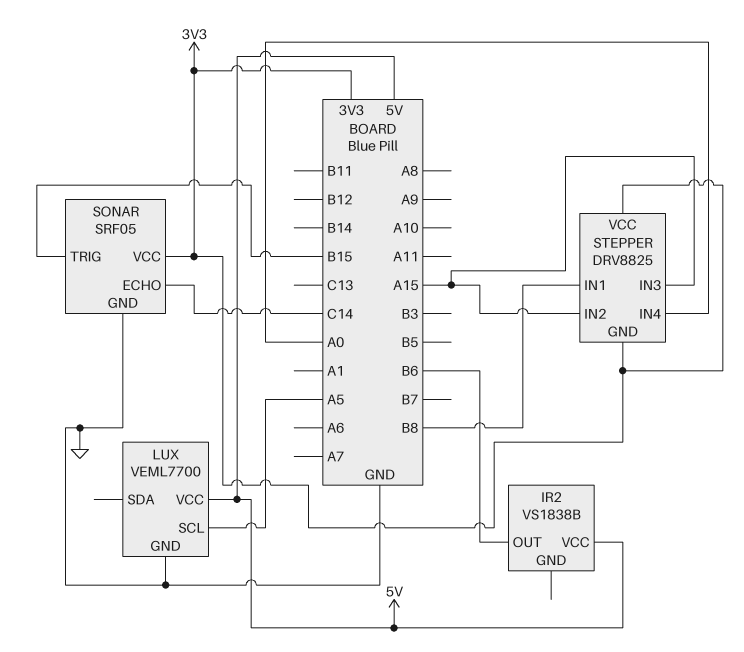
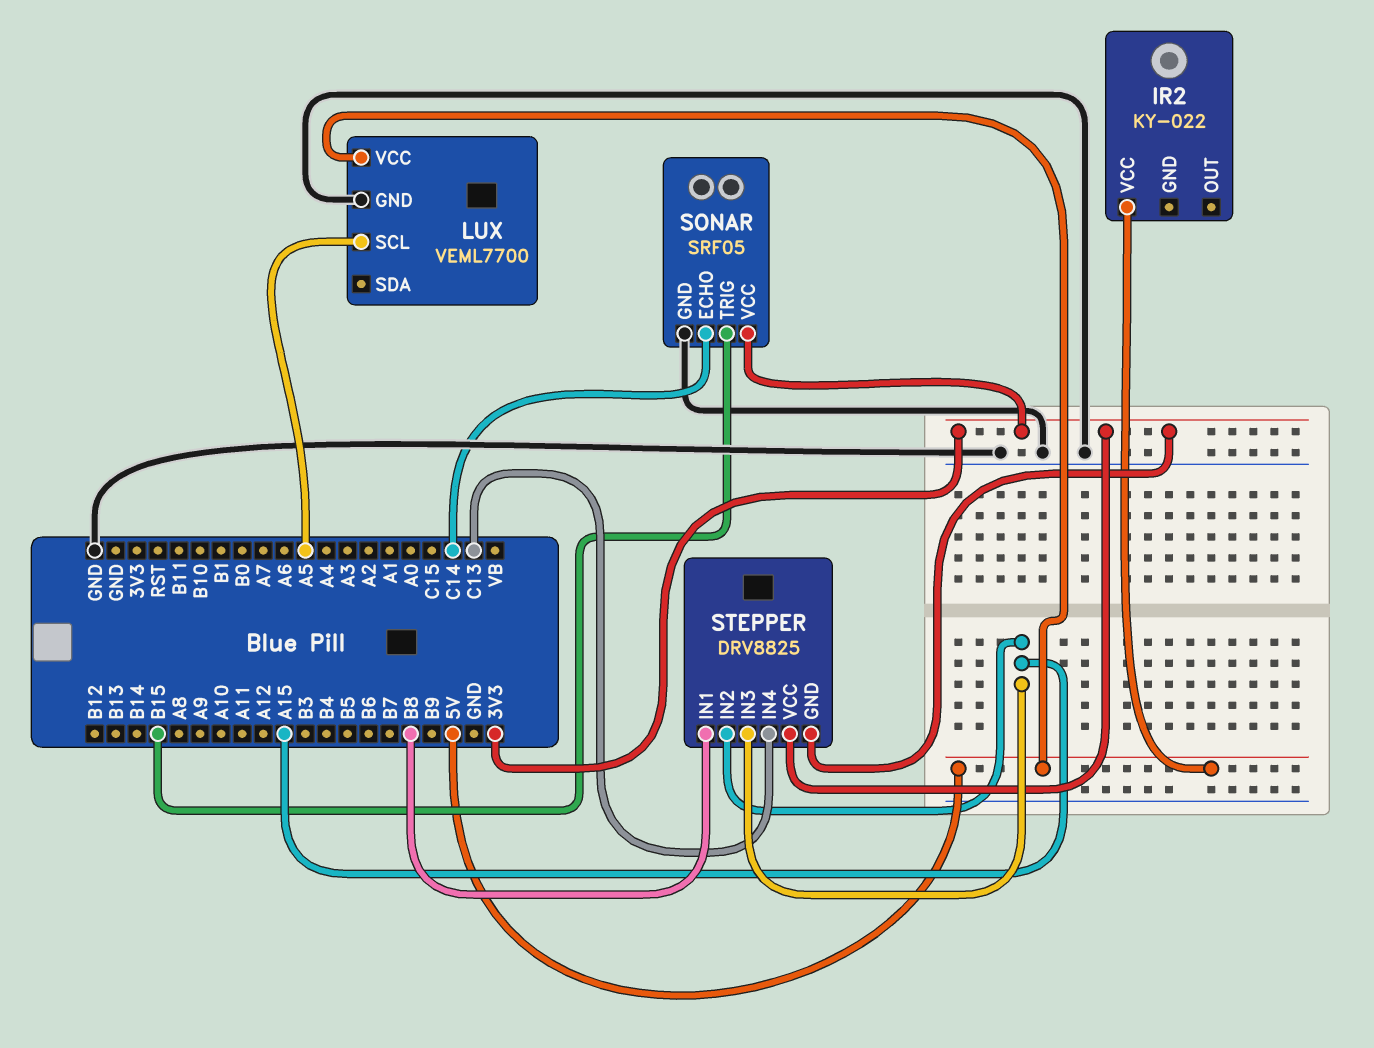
IR2: VS1838B -> KY-022
IR2 pin OUT: B6 -> none
STEPPER pin IN4: A0 -> C13

